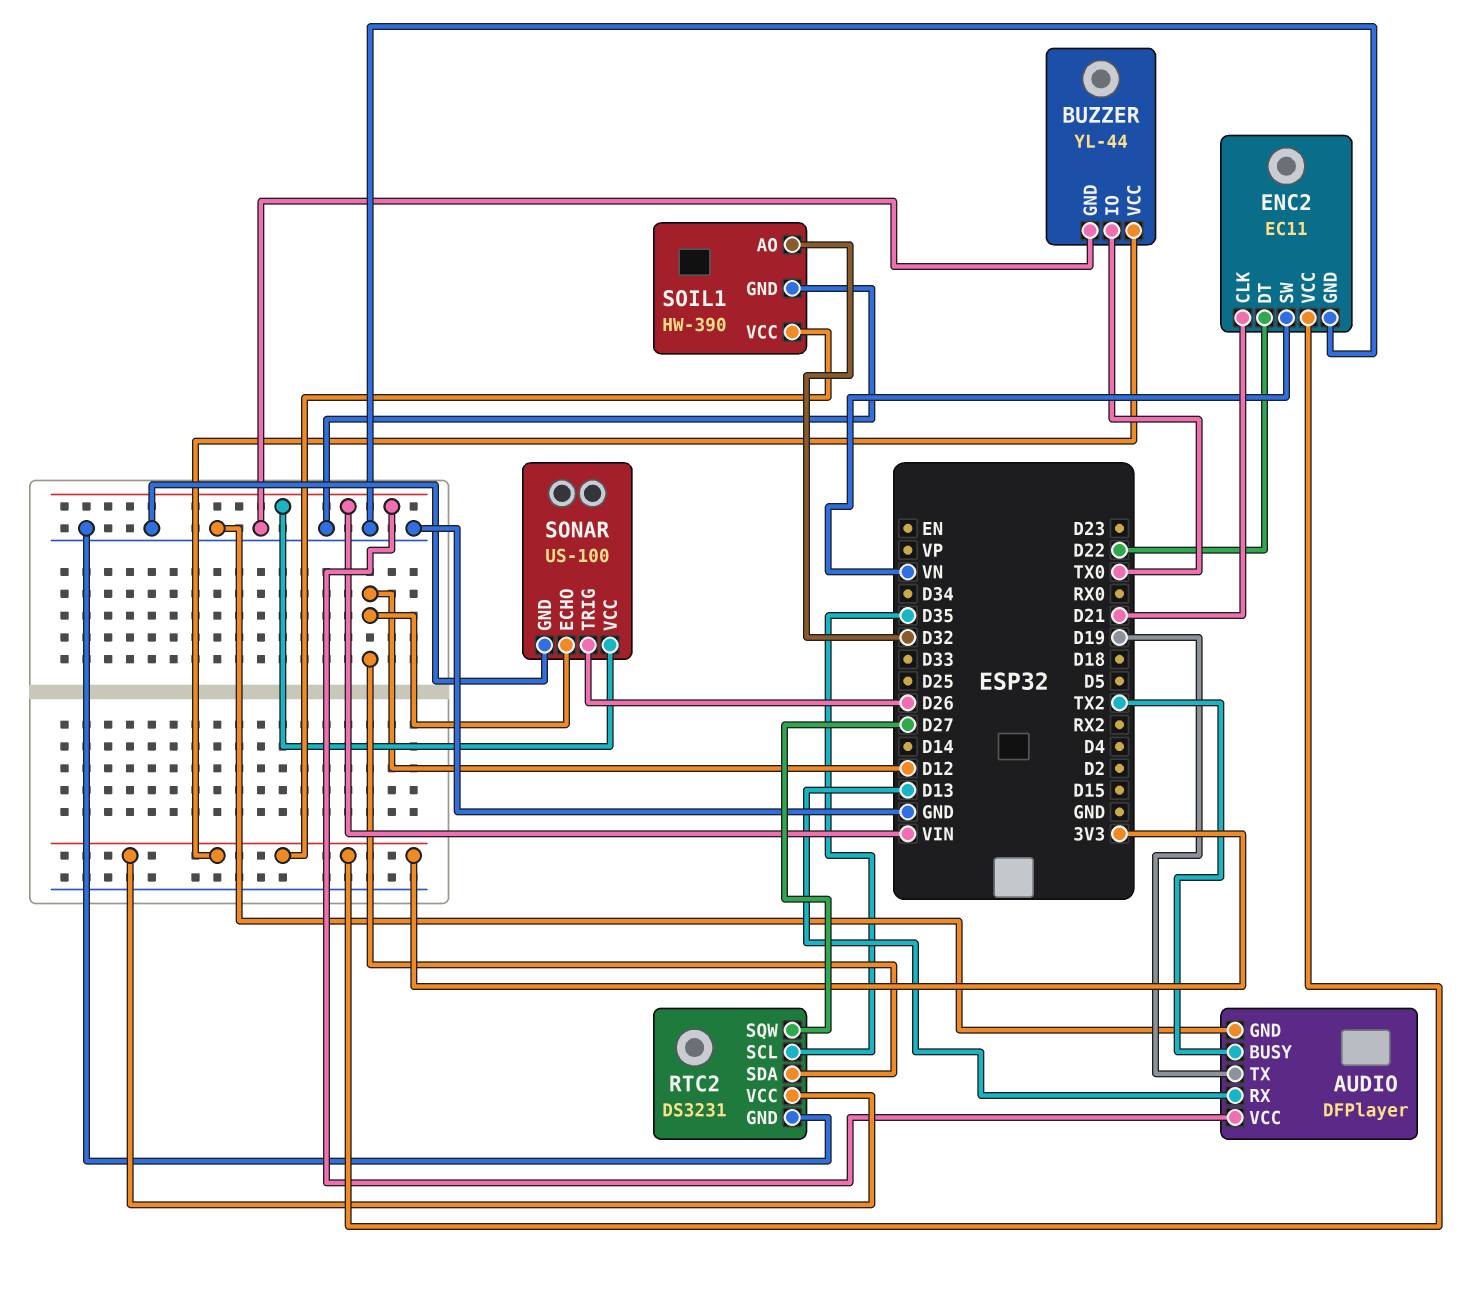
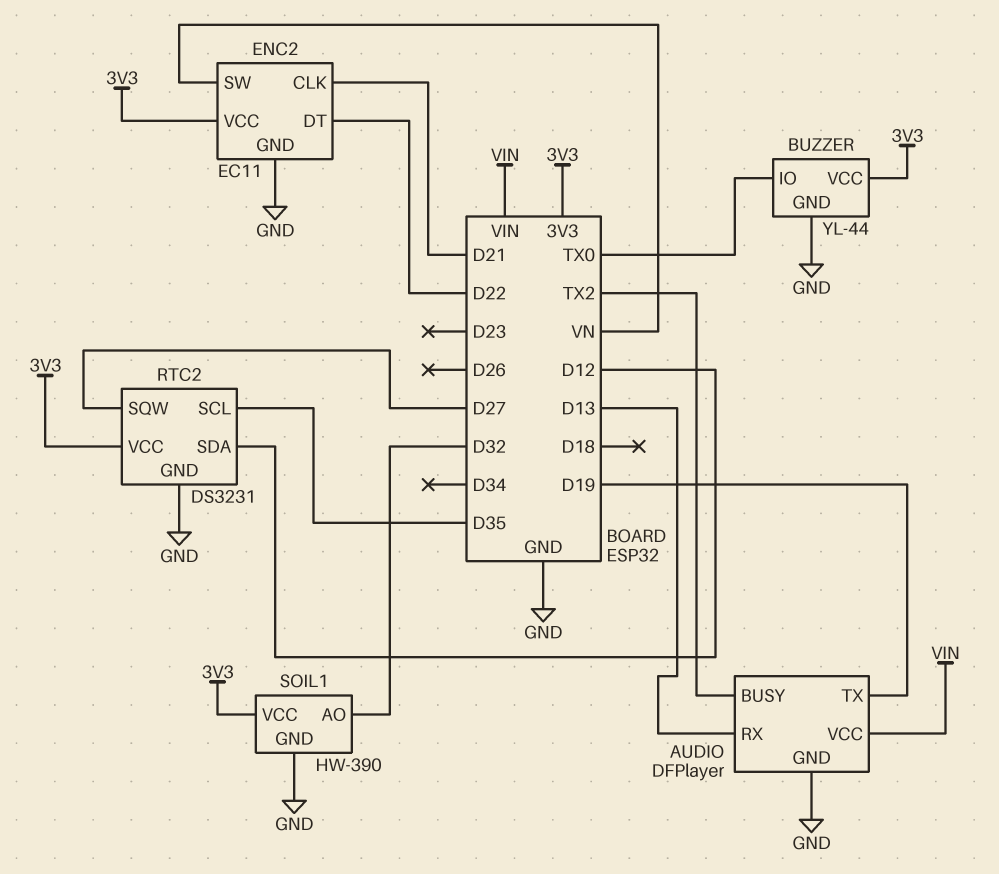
SONAR: US-100 -> none
SONAR pin ECHO: D12 -> none
SONAR pin GND: GND -> none
SONAR pin TRIG: D26 -> none
SONAR pin VCC: VIN -> none

